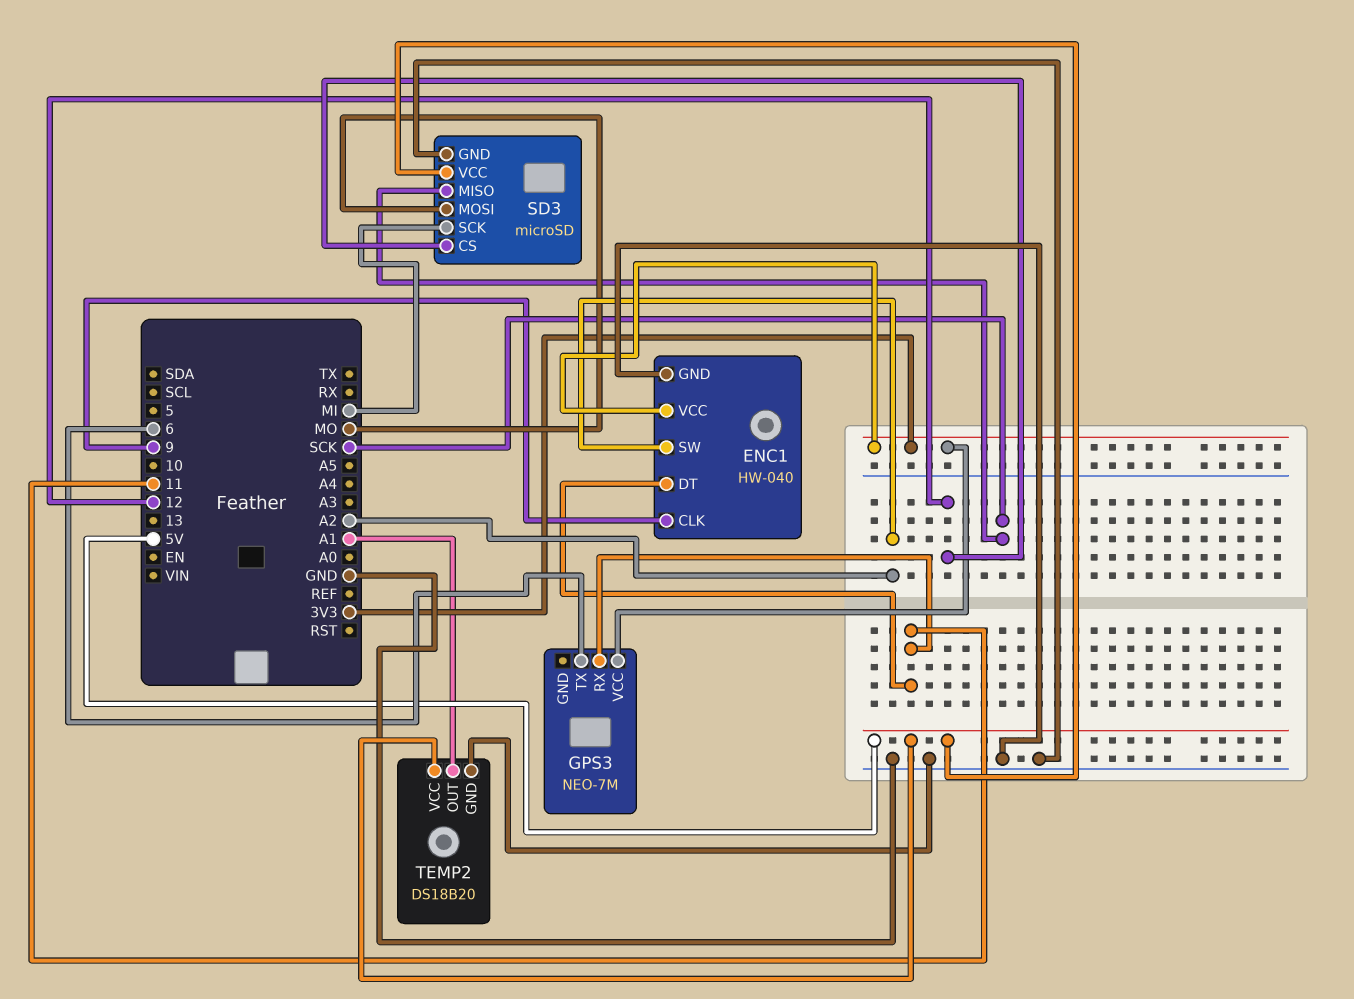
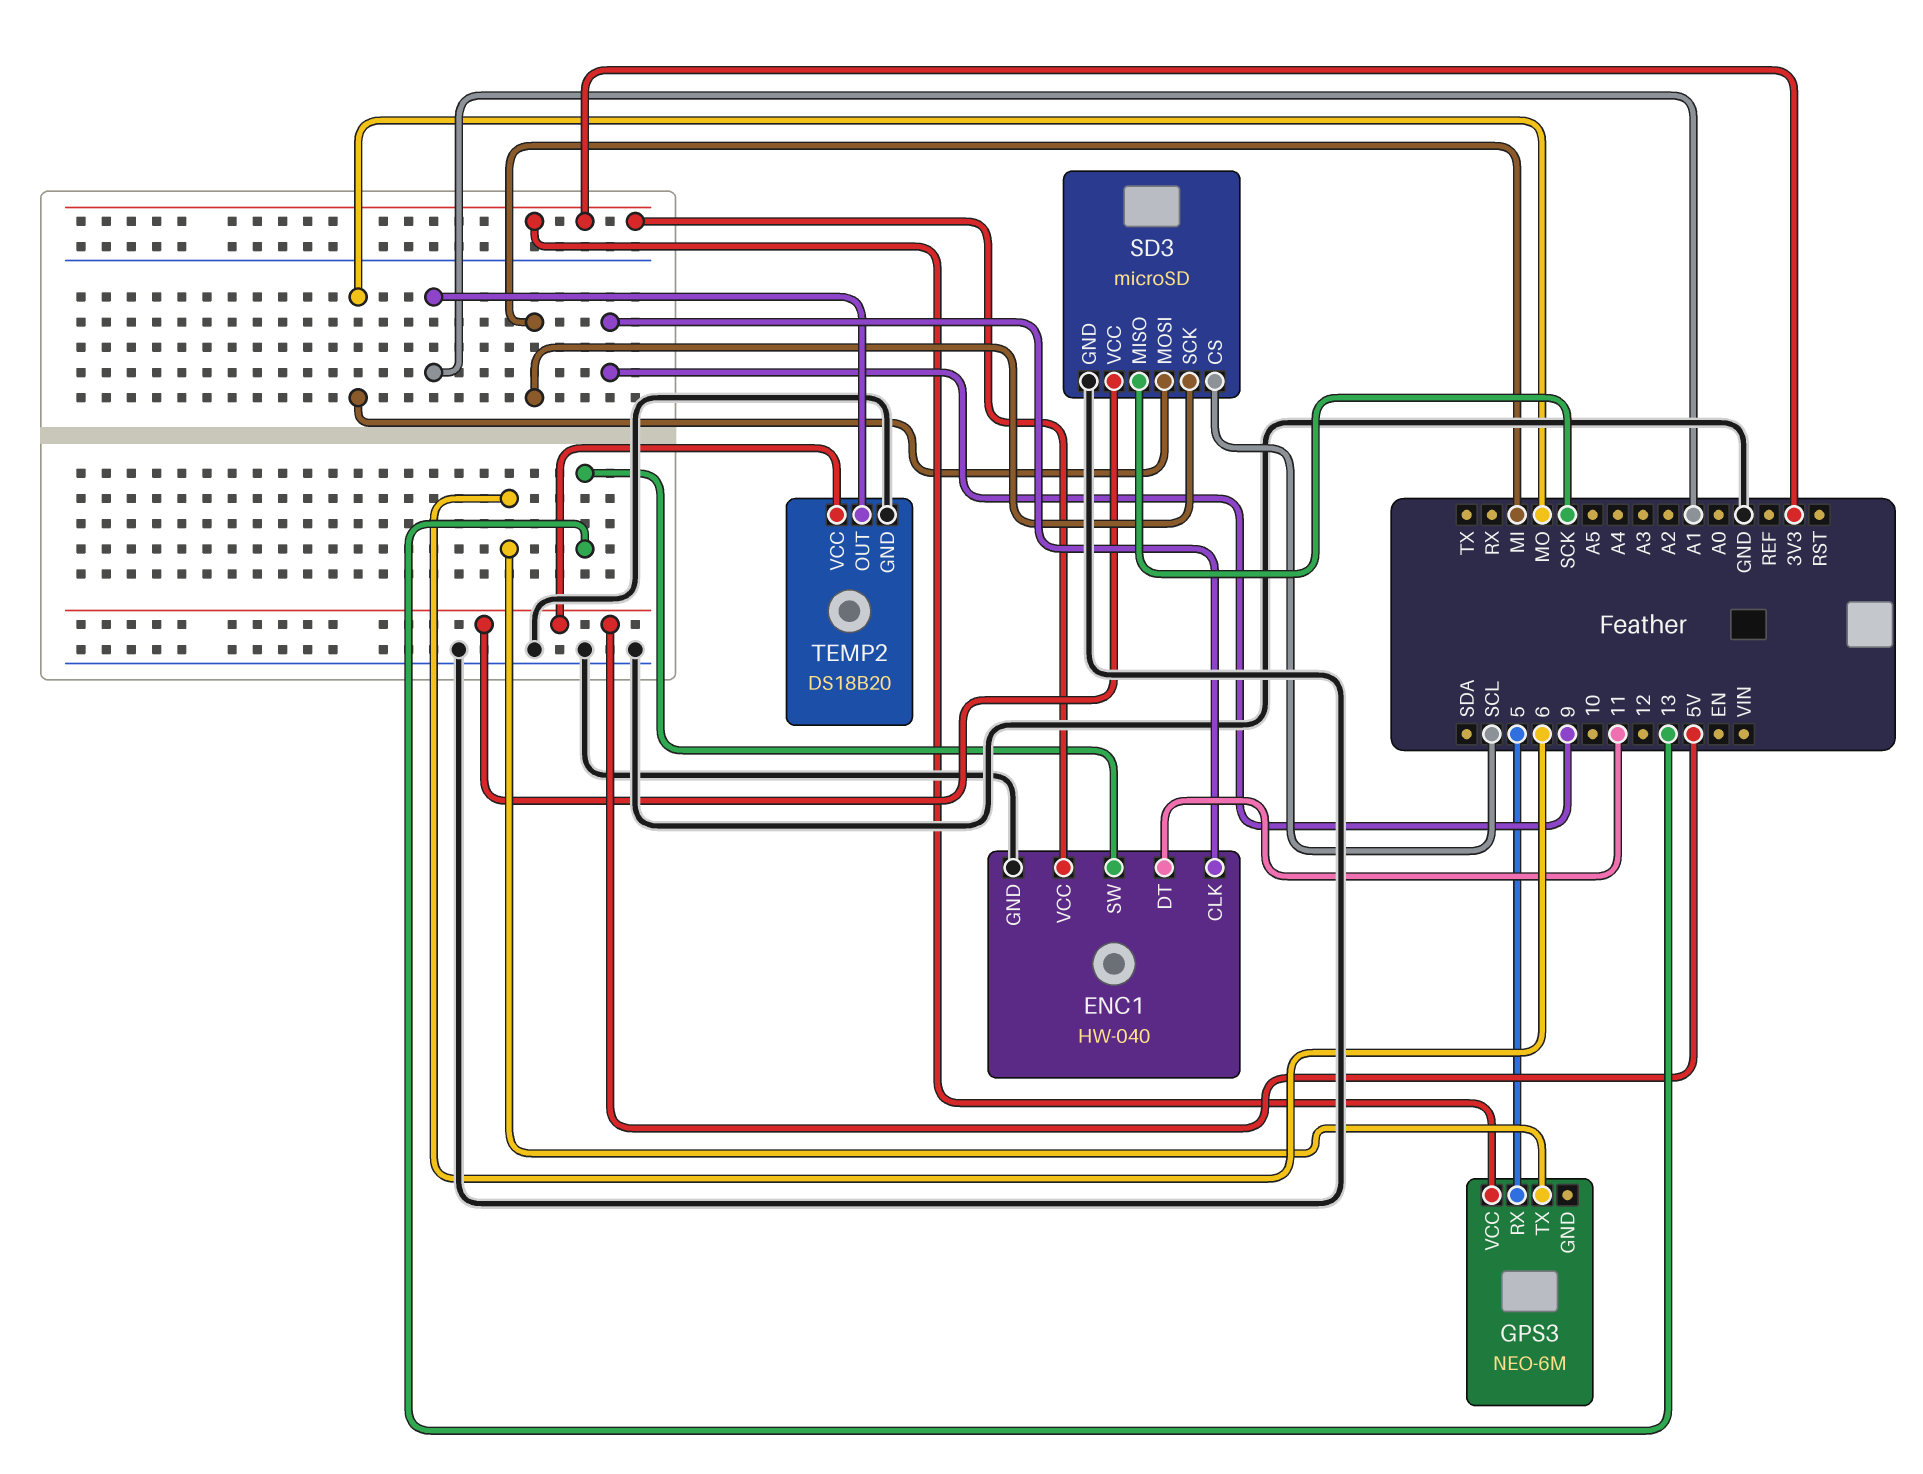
ENC1 pin SW: A2 -> 13
GPS3: NEO-7M -> NEO-6M
GPS3 pin RX: 11 -> 5
SD3 pin CS: 12 -> SCL

